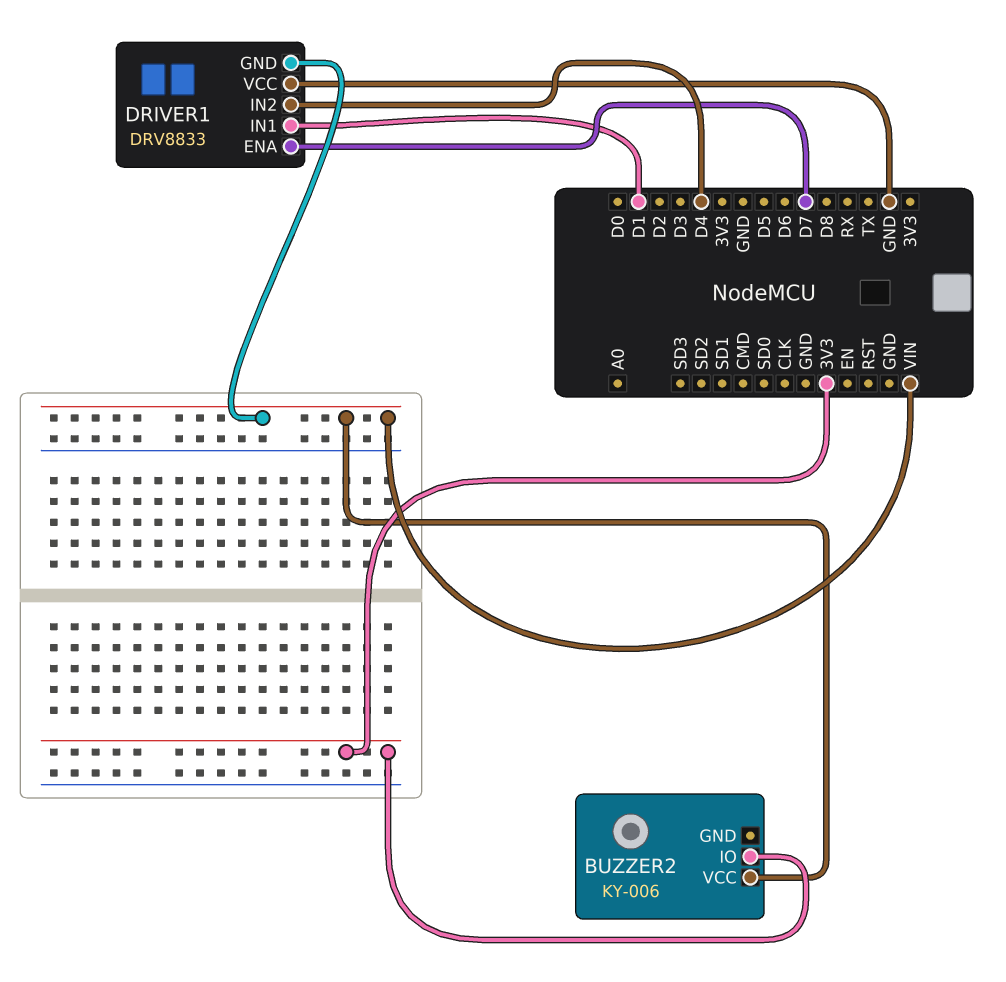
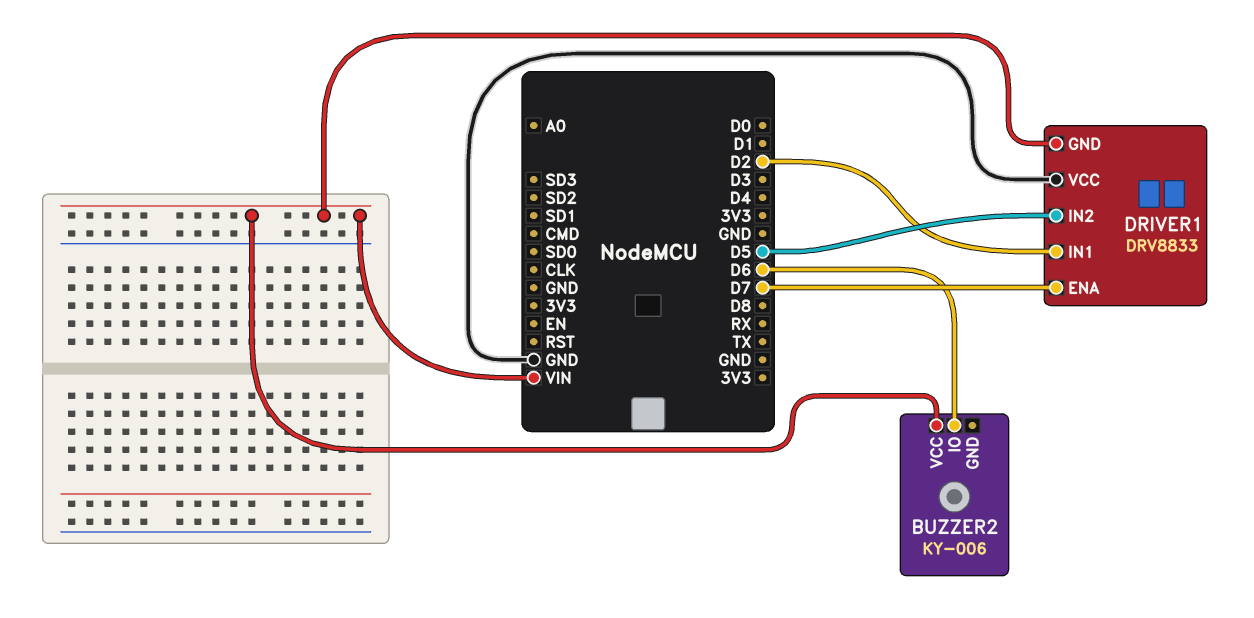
BUZZER2 pin IO: 3V3 -> D6
DRIVER1 pin IN1: D1 -> D2
DRIVER1 pin IN2: D4 -> D5

